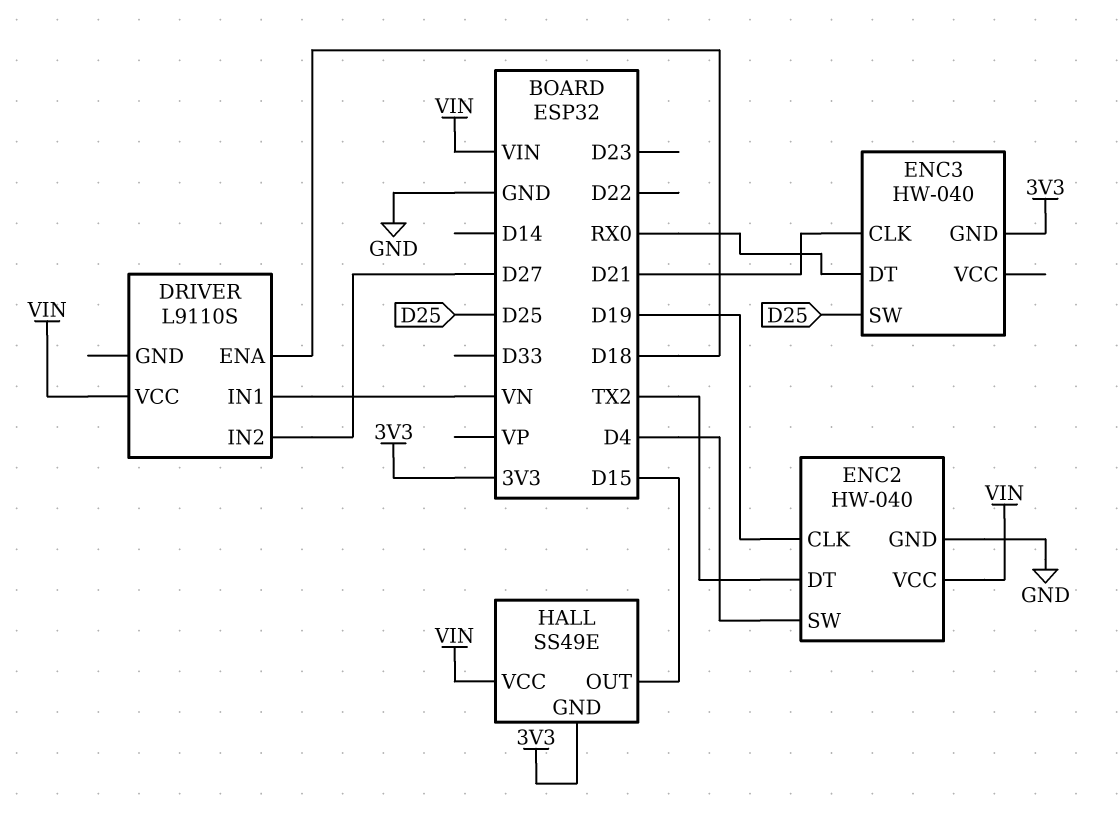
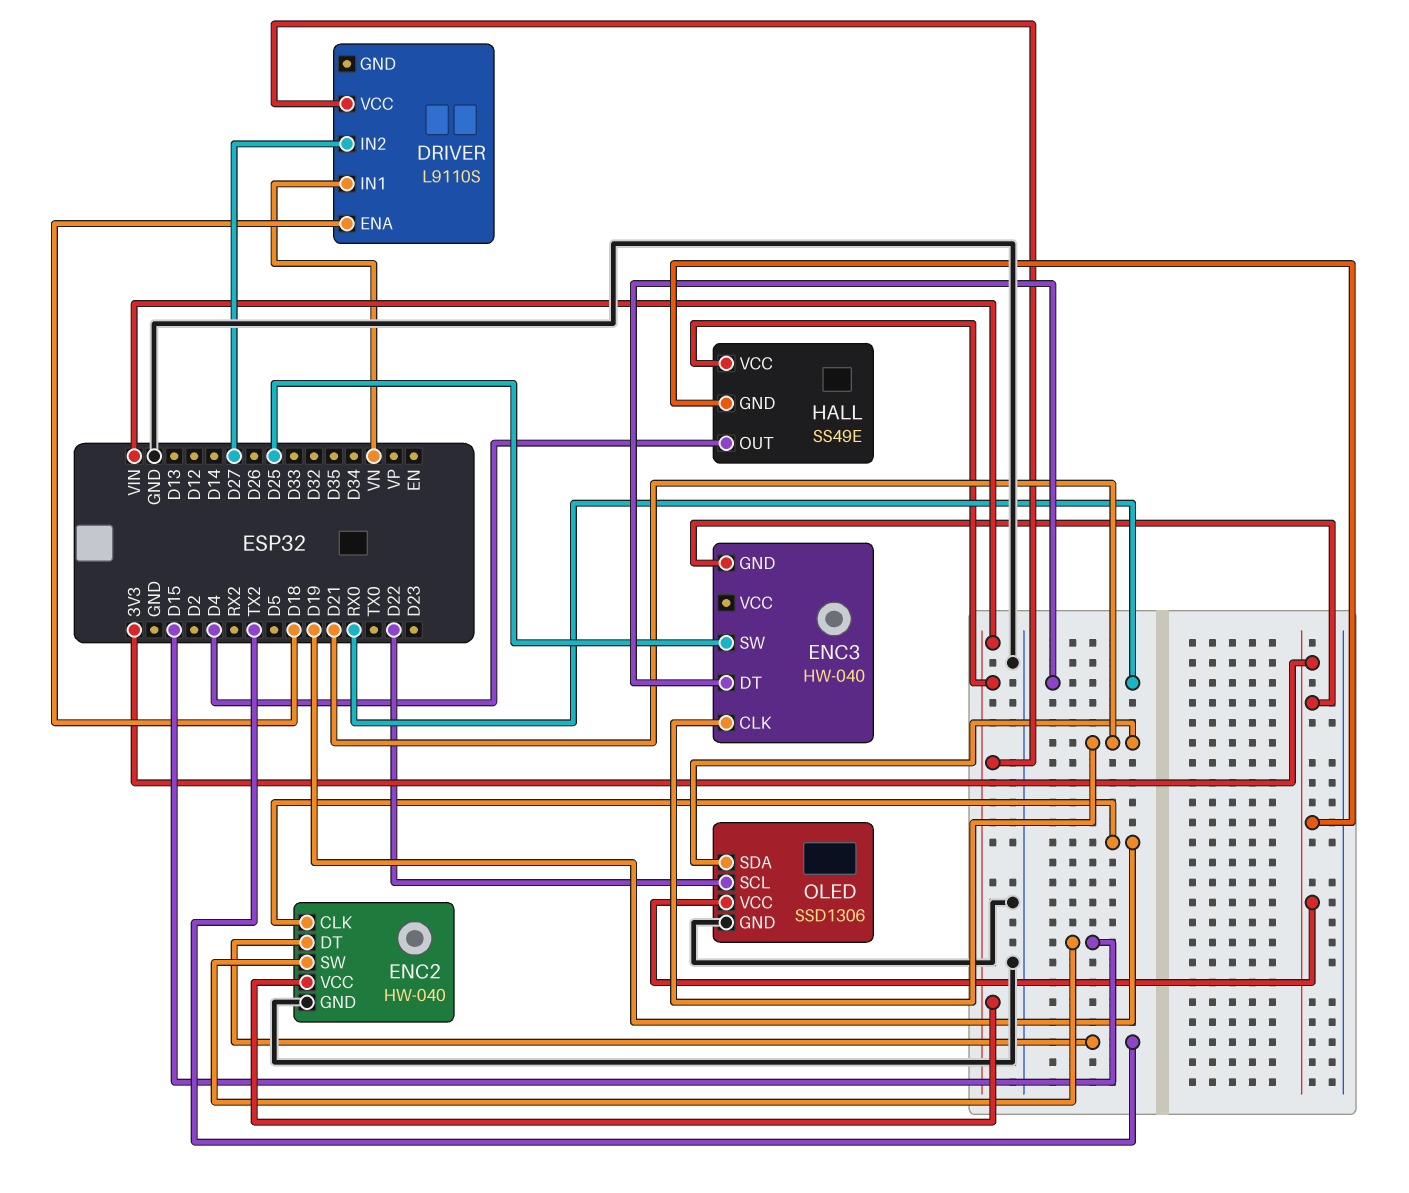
ENC2 pin SW: D4 -> D15
HALL pin OUT: D15 -> D4
OLED: none -> SSD1306
OLED pin GND: none -> GND
OLED pin SCL: none -> D22
OLED pin SDA: none -> D21
OLED pin VCC: none -> 3V3

